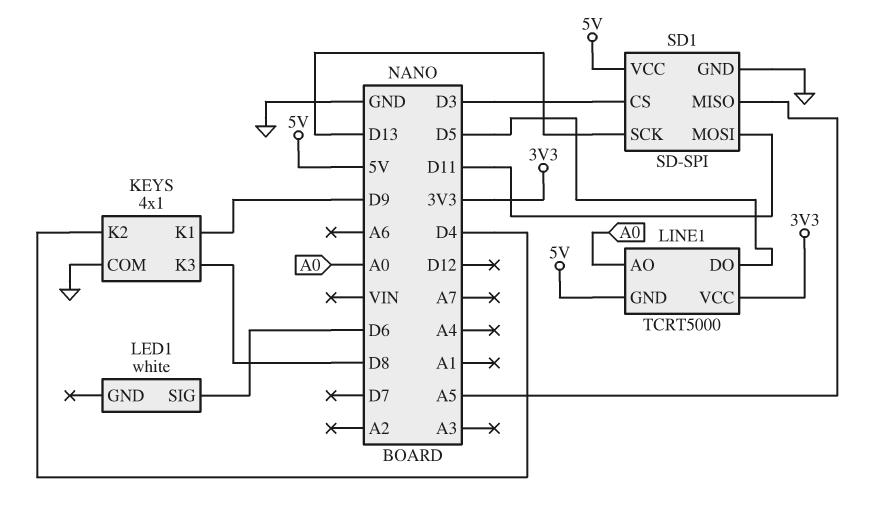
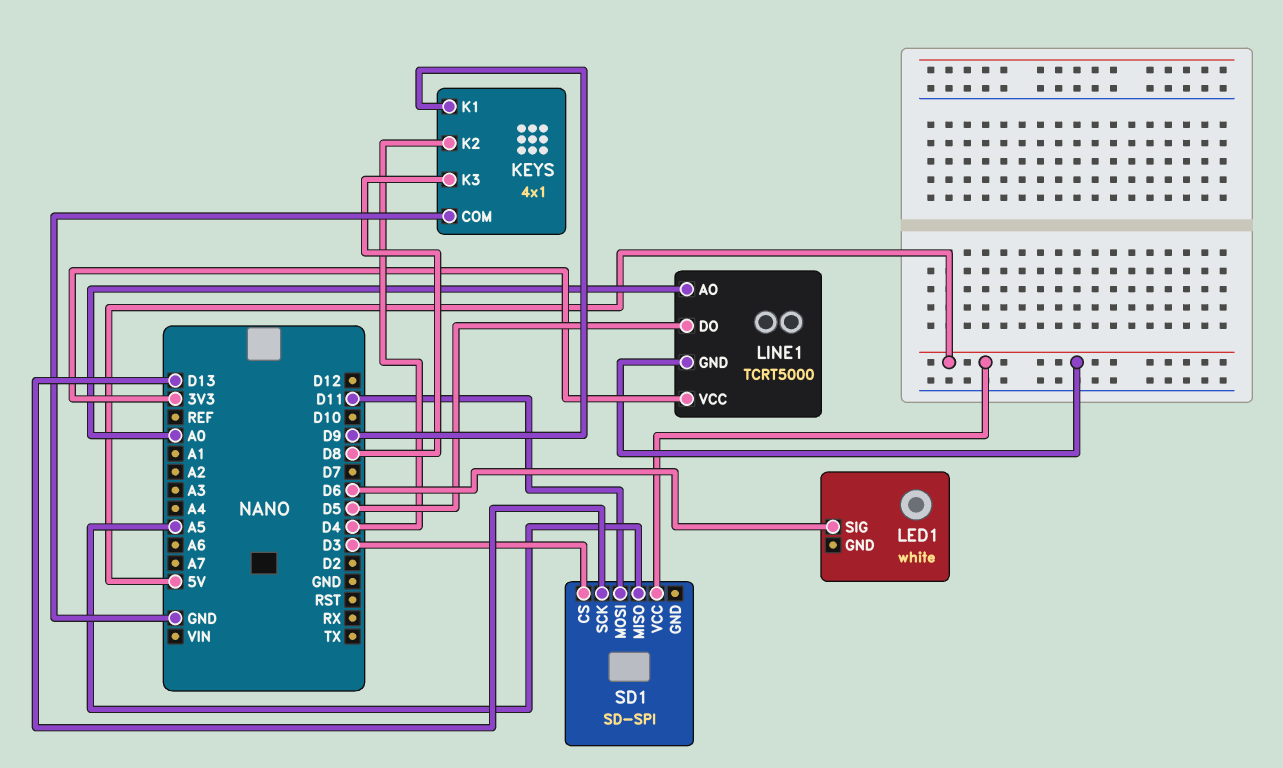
SD1 pin GND: GND -> none

